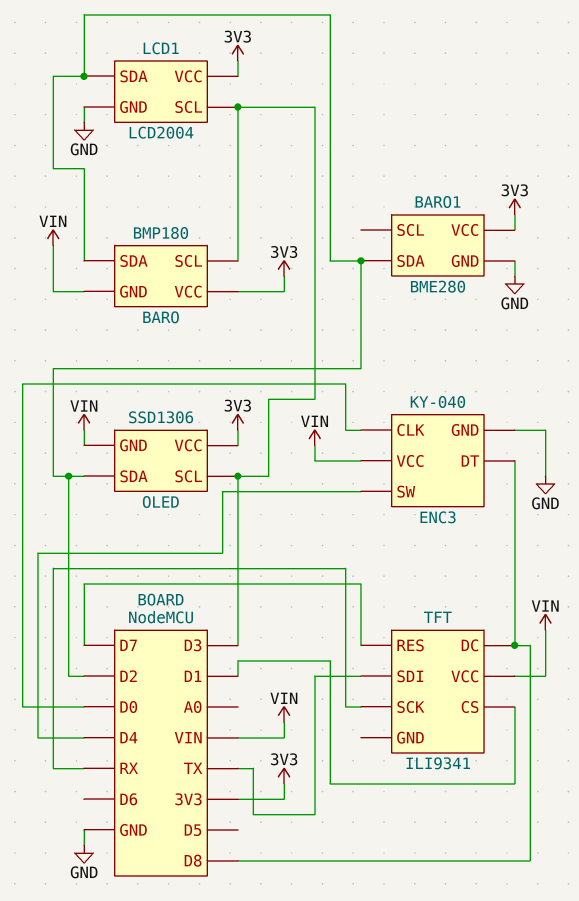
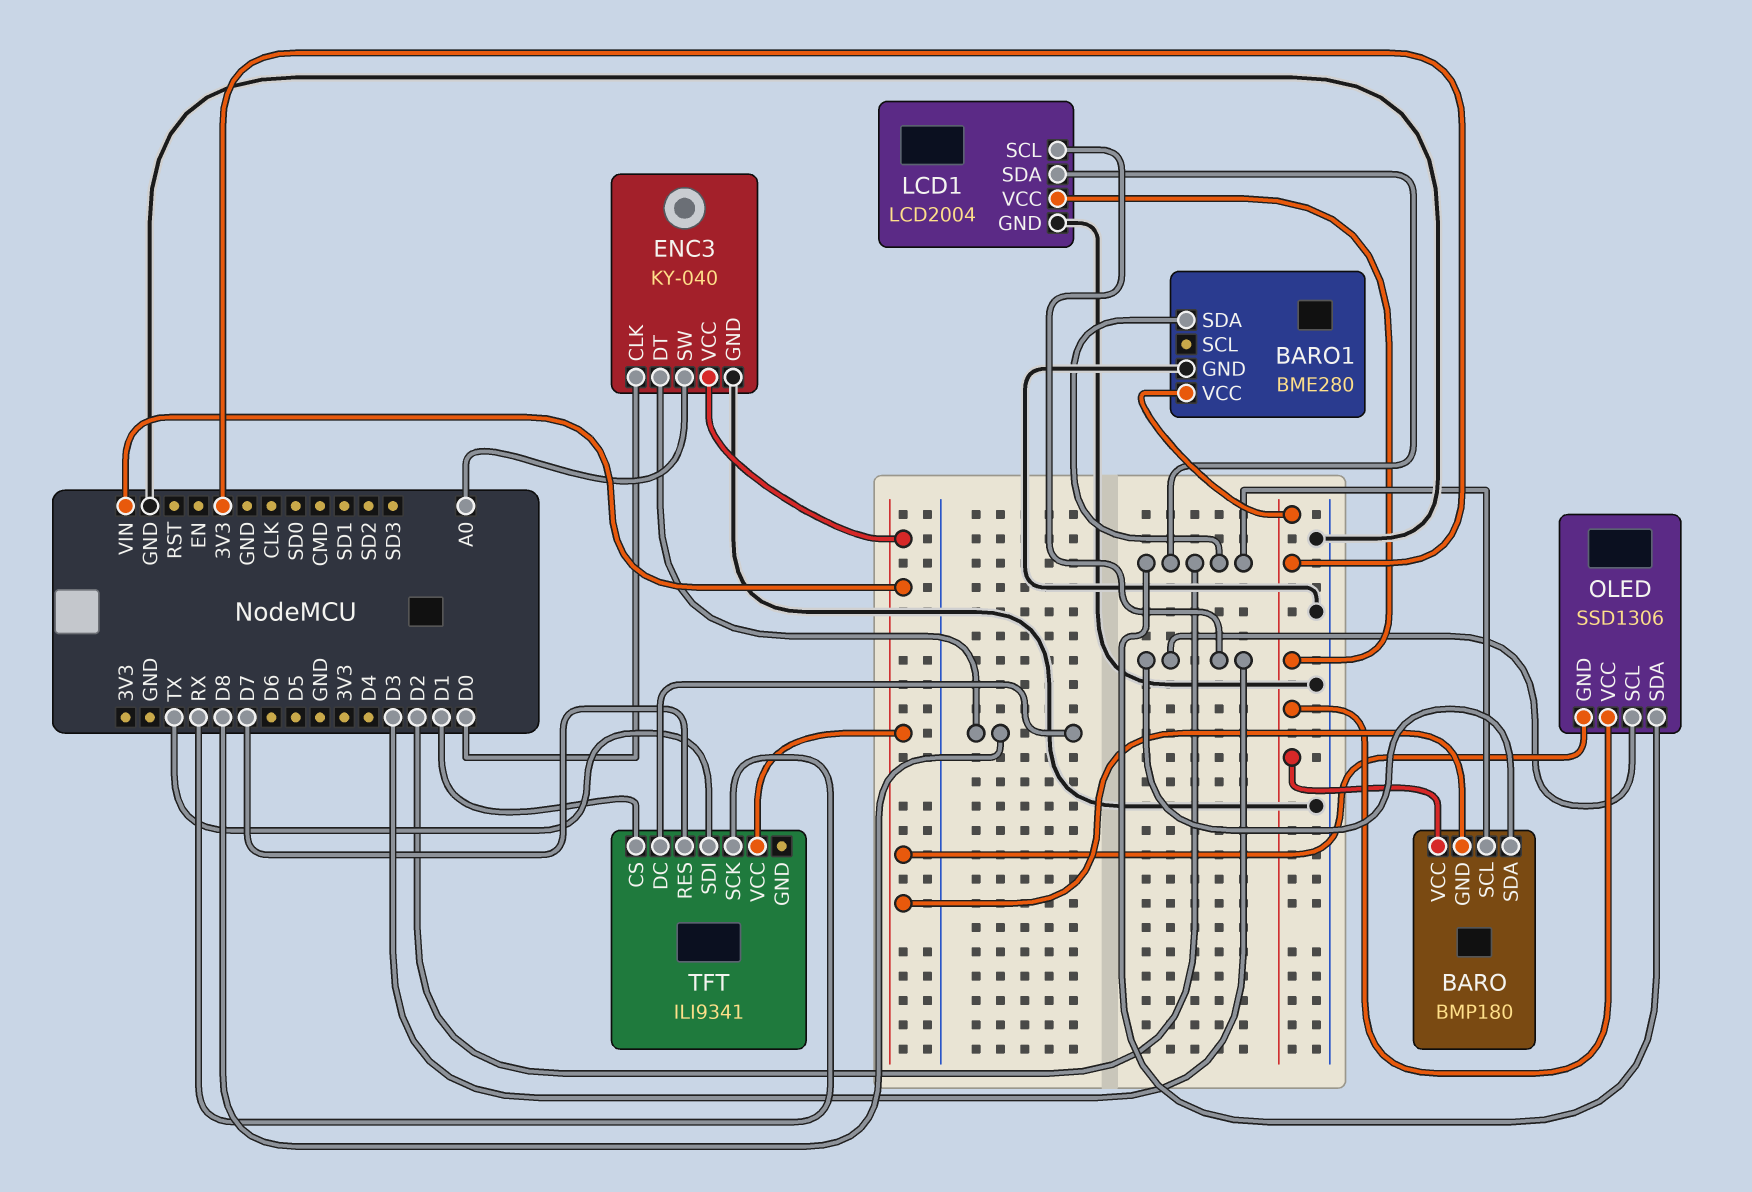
BARO pin SCL: D3 -> D2
BARO pin SDA: D2 -> D3
ENC3 pin SW: D4 -> A0

